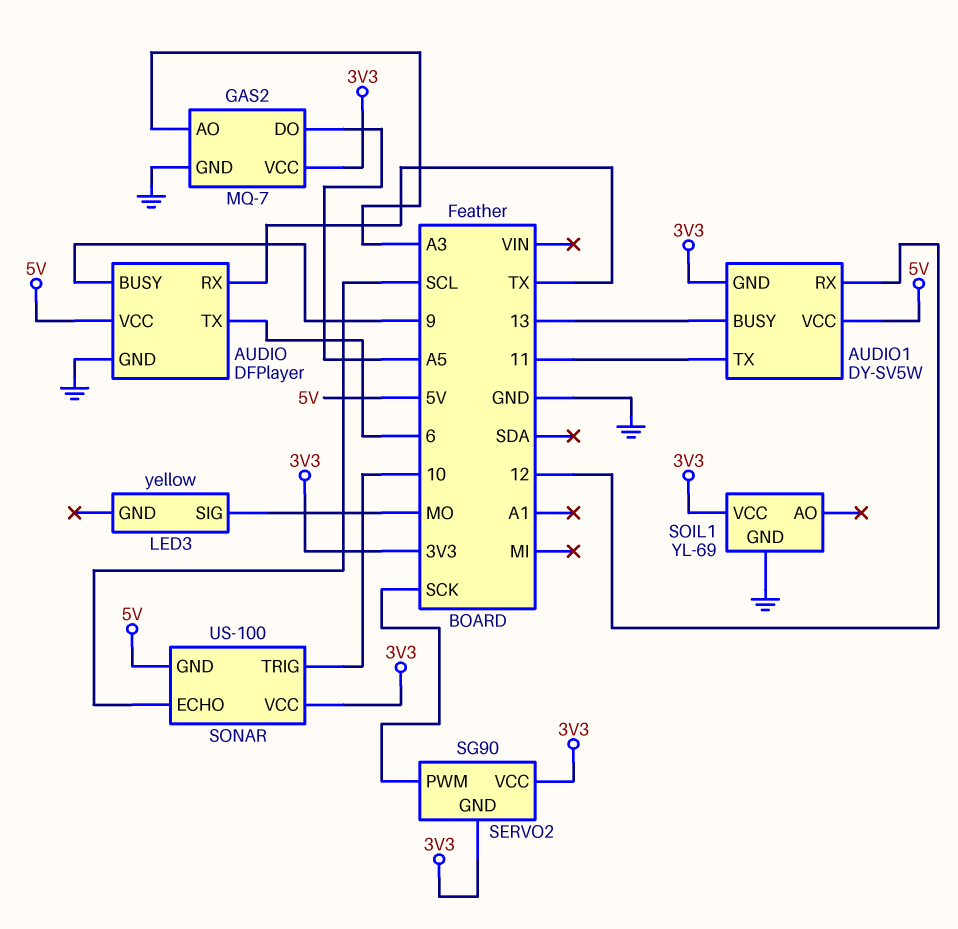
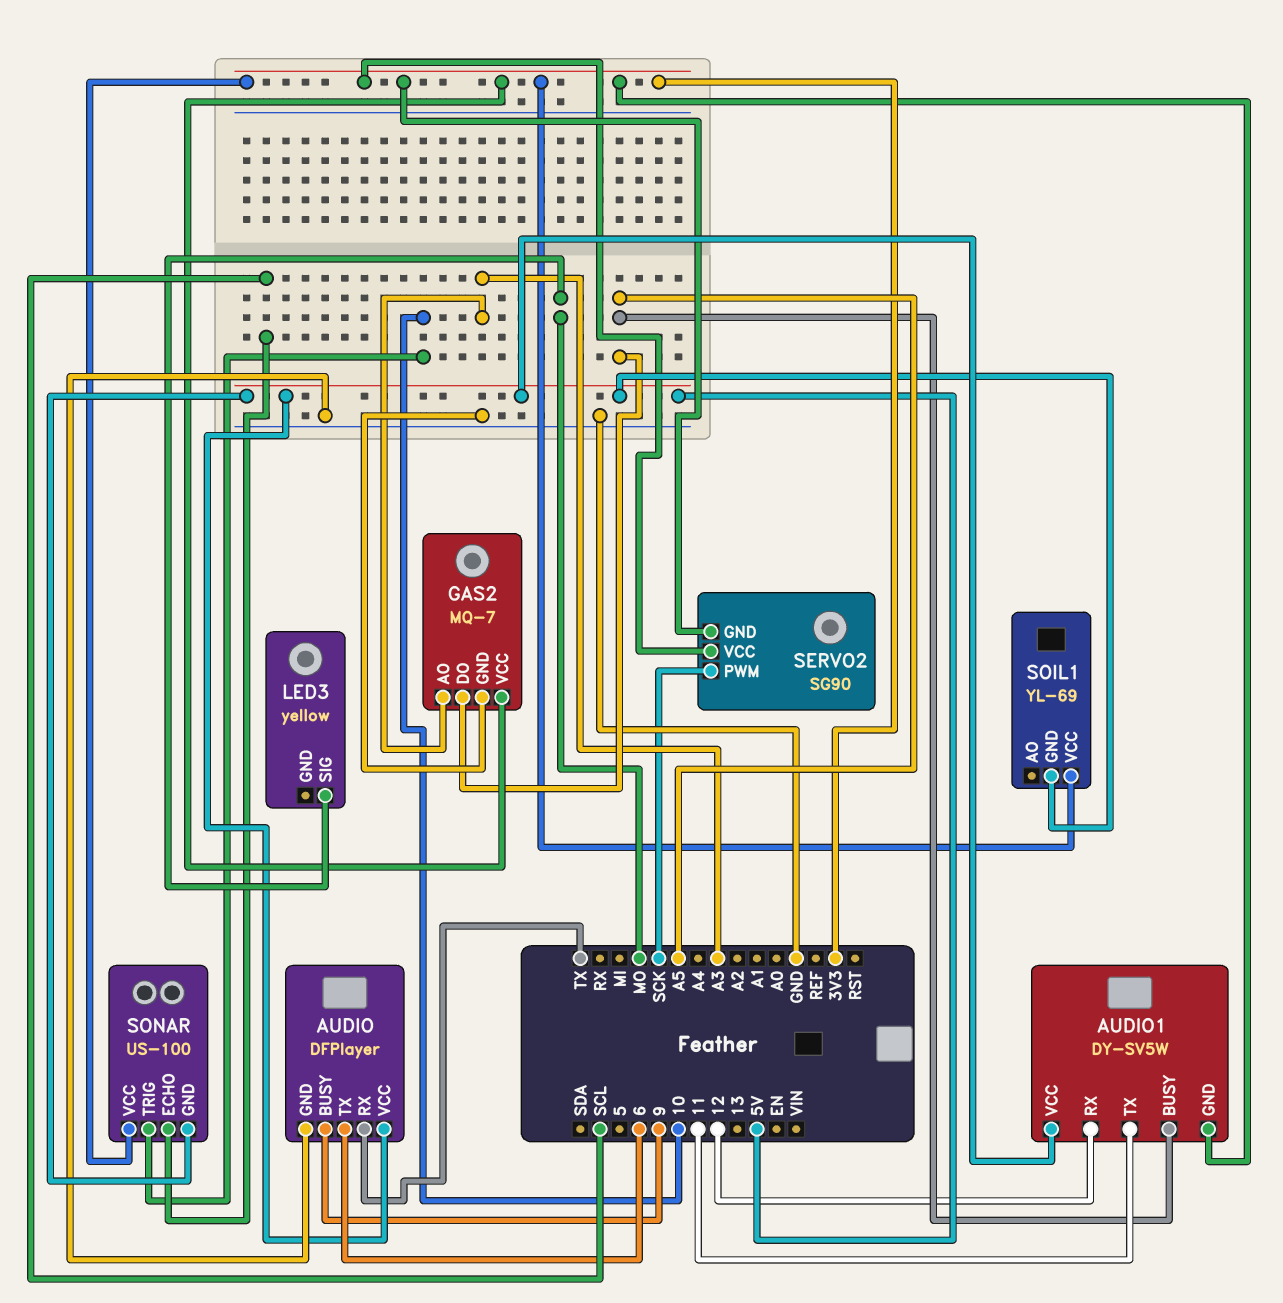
AUDIO1 pin BUSY: 13 -> A5
SOIL1 pin GND: GND -> 5V

